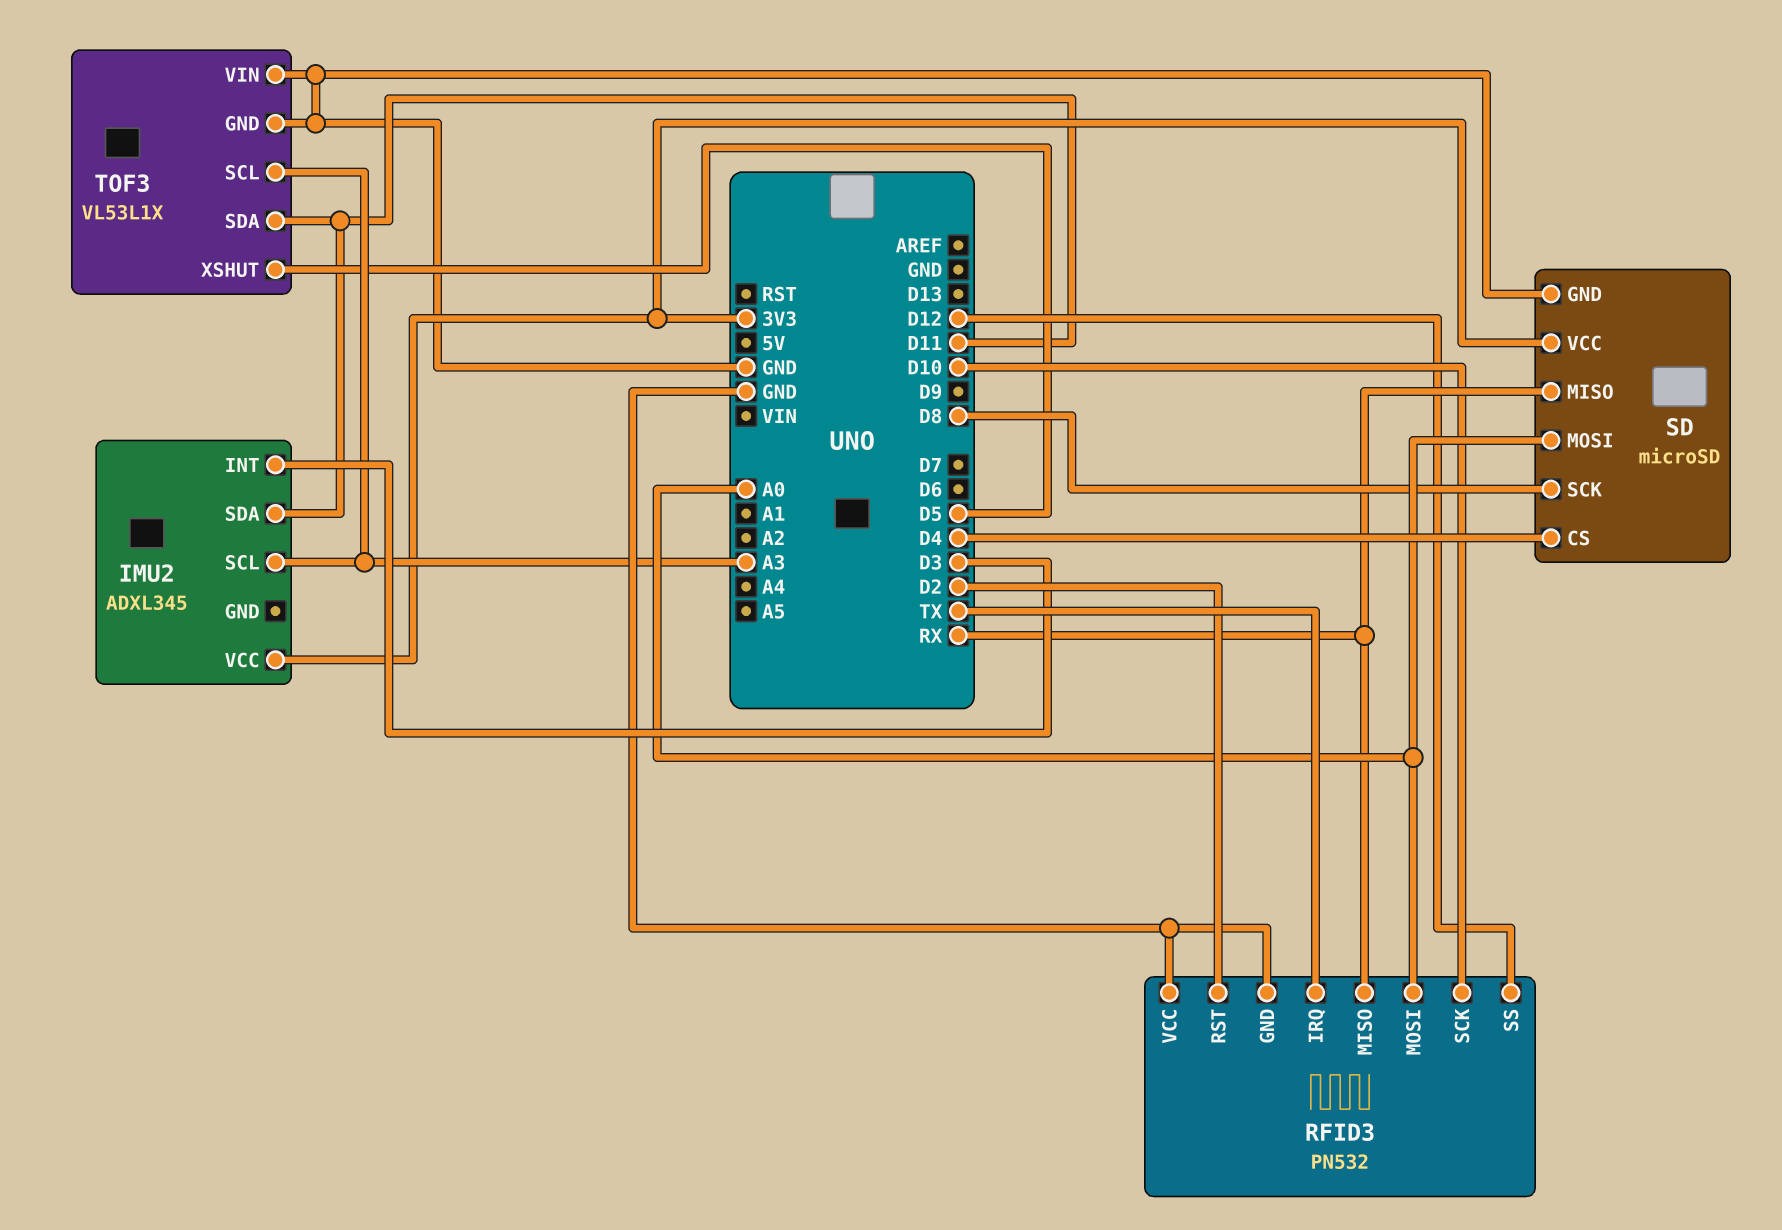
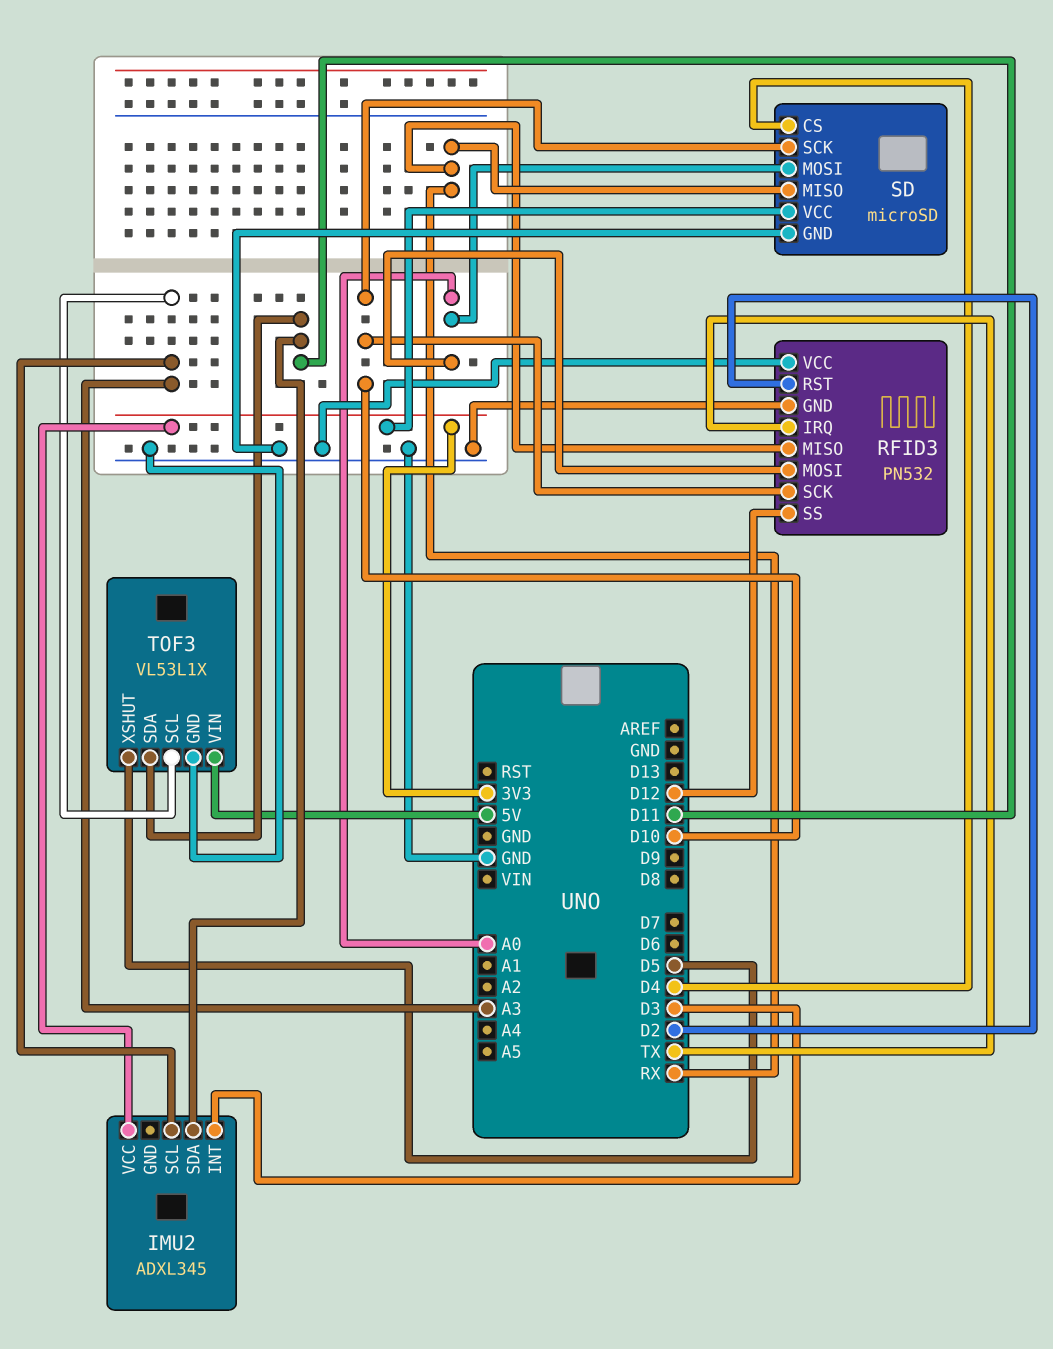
SD pin SCK: D8 -> D10
TOF3 pin VIN: GND -> 5V

